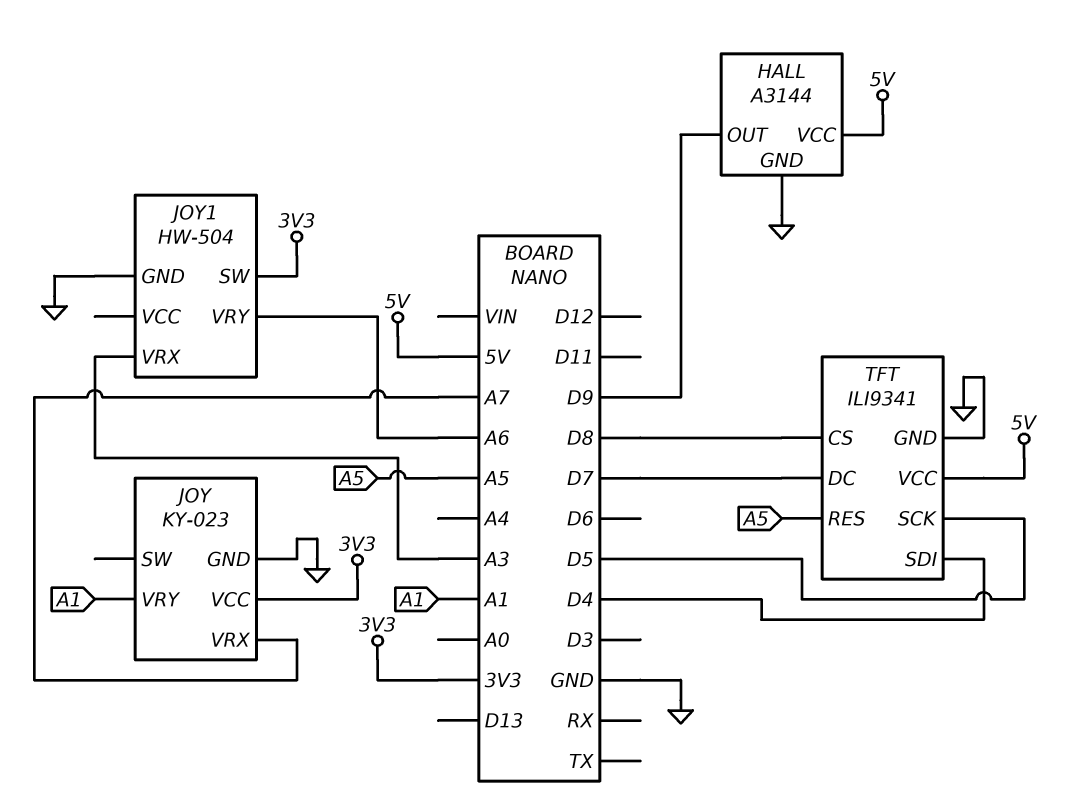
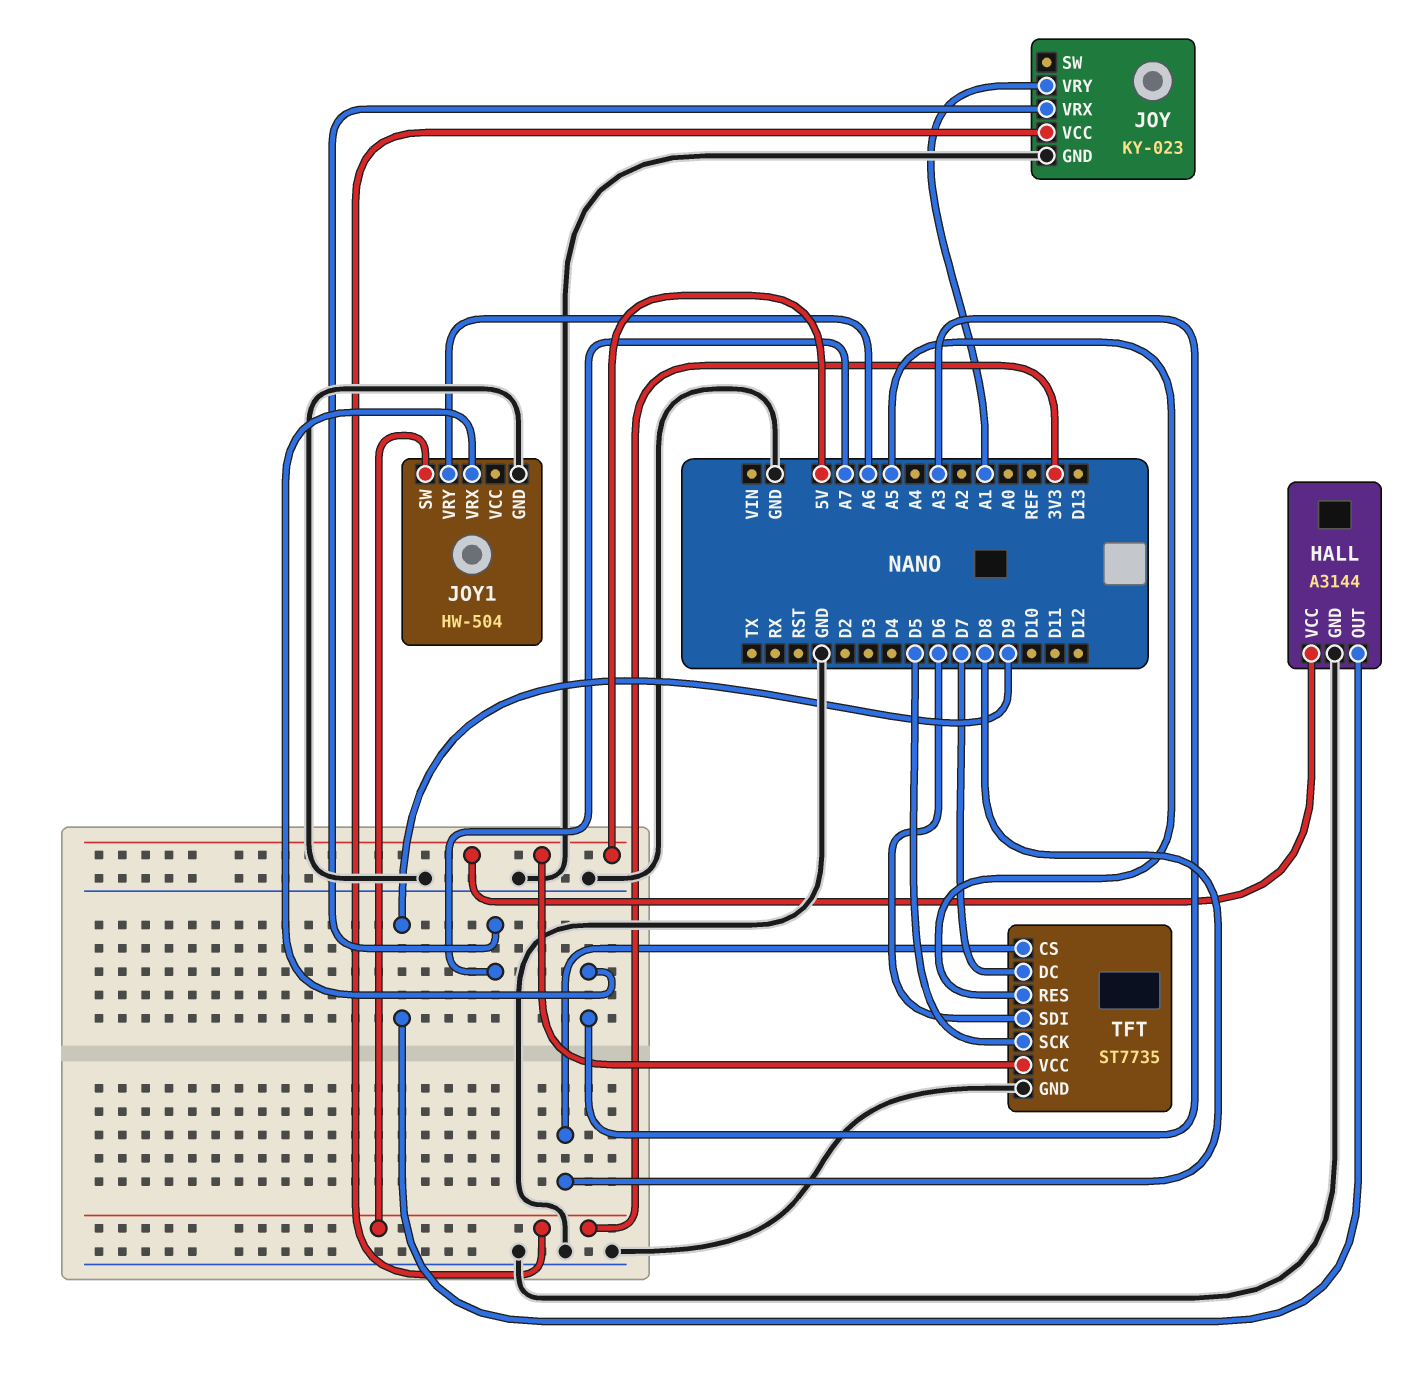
TFT: ILI9341 -> ST7735
TFT pin SDI: D4 -> D6

